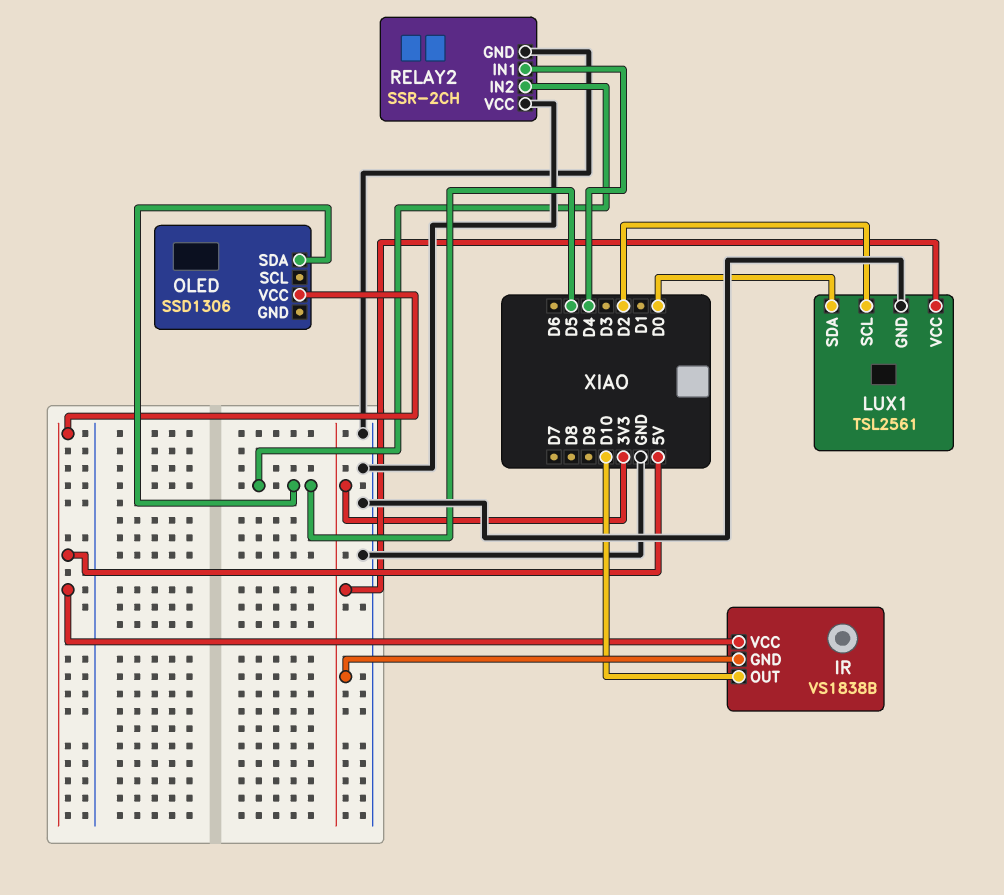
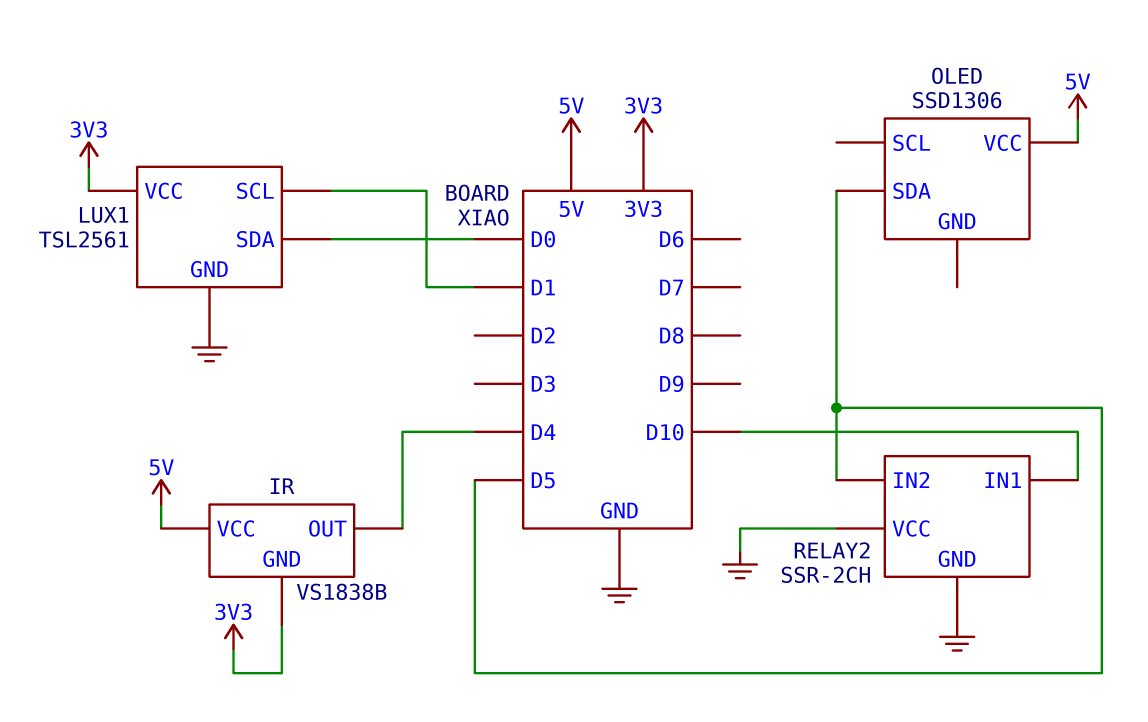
IR pin OUT: D10 -> D4
LUX1 pin SCL: D2 -> D1
RELAY2 pin IN1: D4 -> D10

